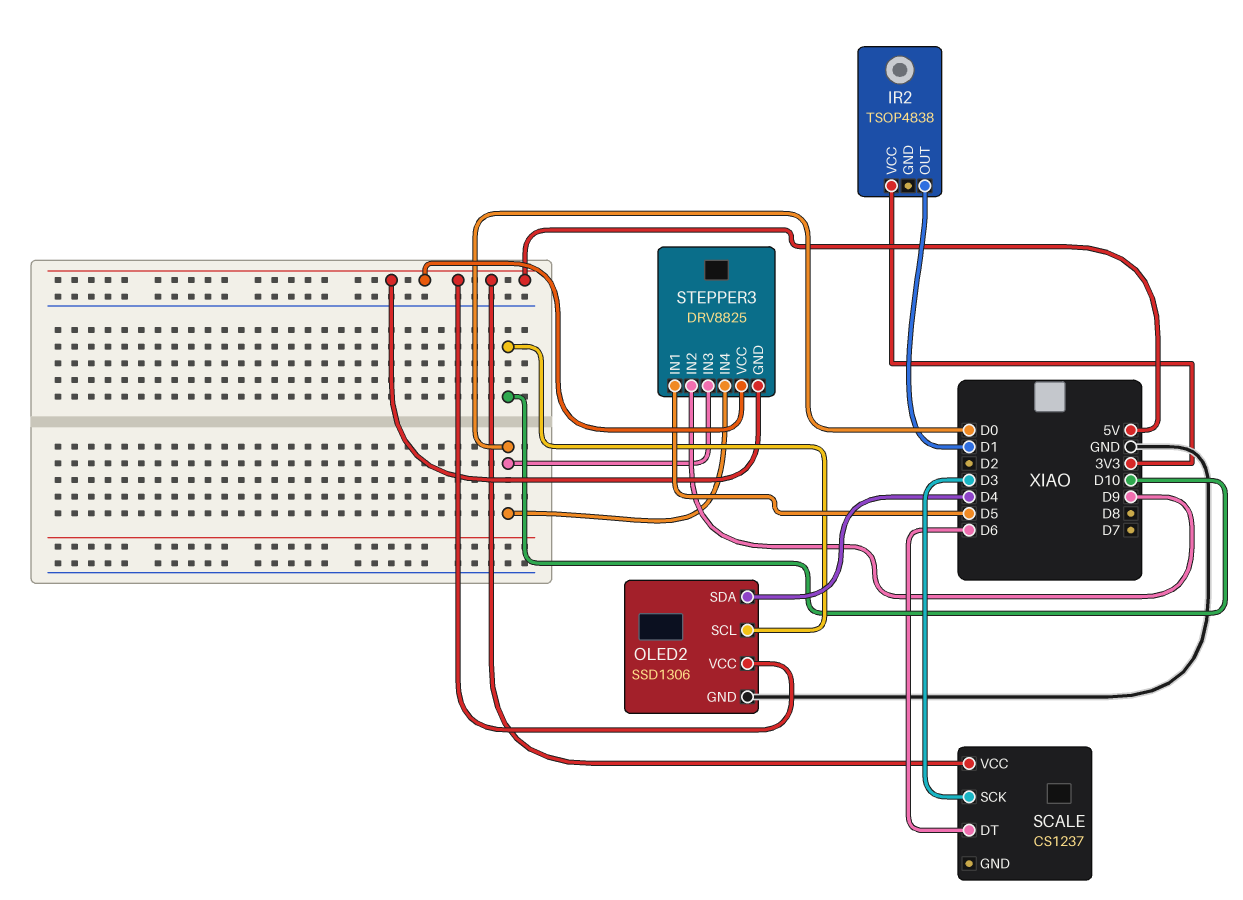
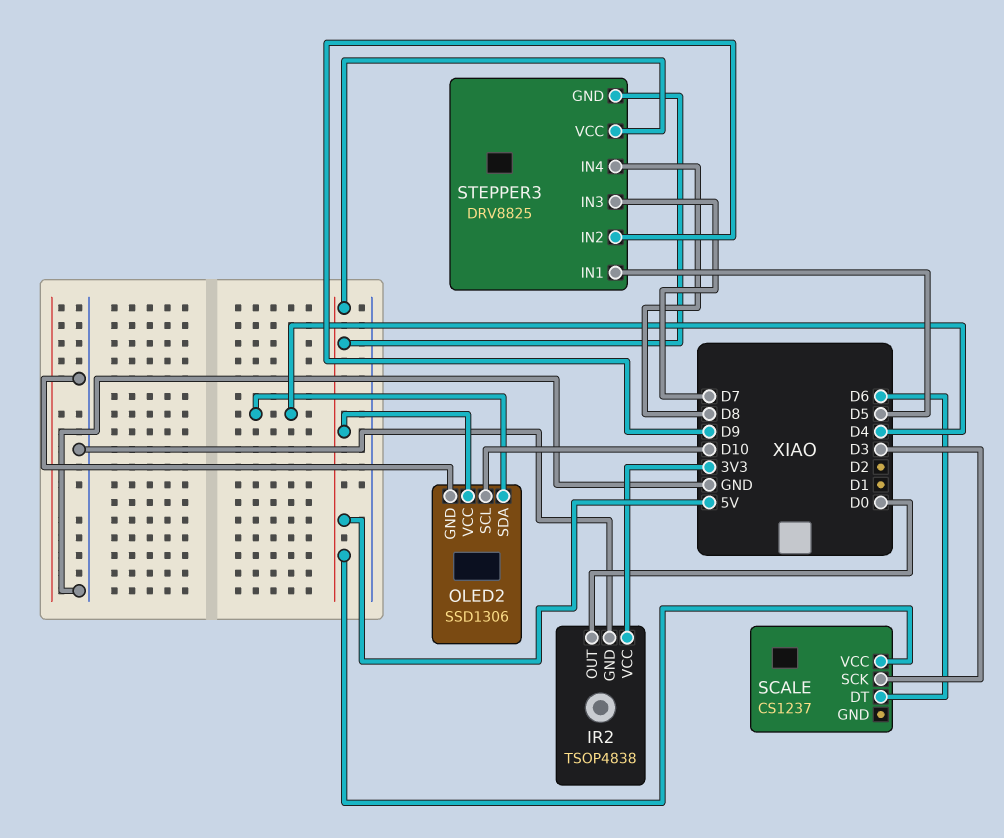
IR2 pin GND: none -> GND
IR2 pin OUT: D1 -> D0
STEPPER3 pin IN3: D0 -> D7
STEPPER3 pin IN4: D0 -> D8

